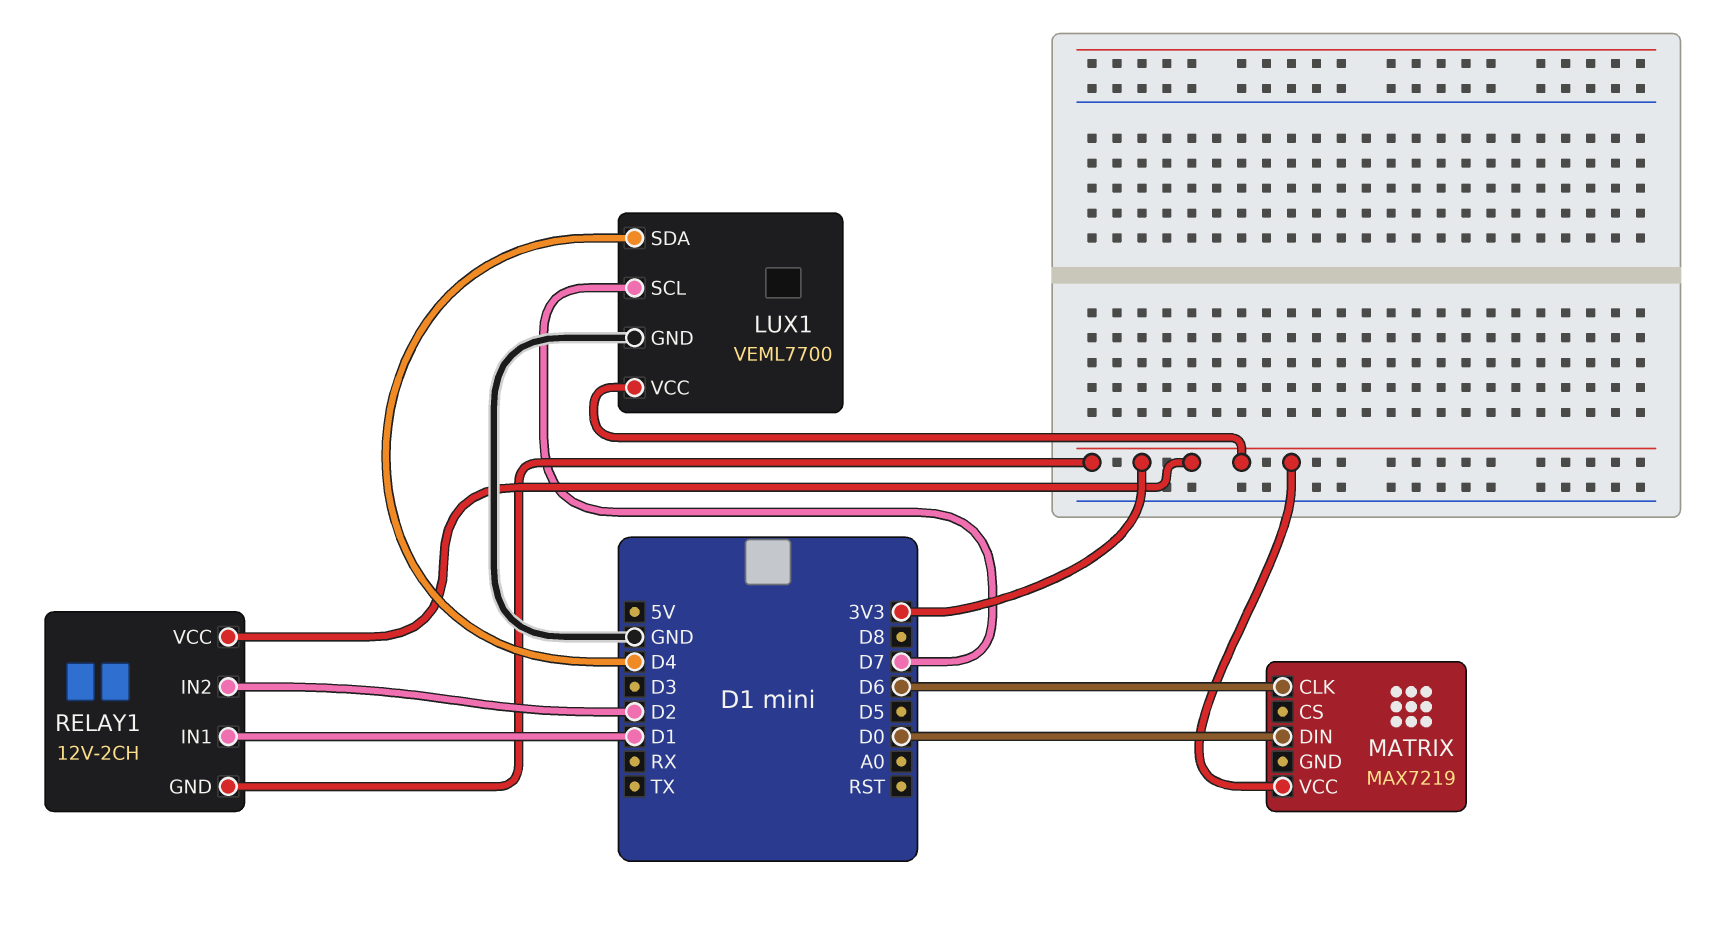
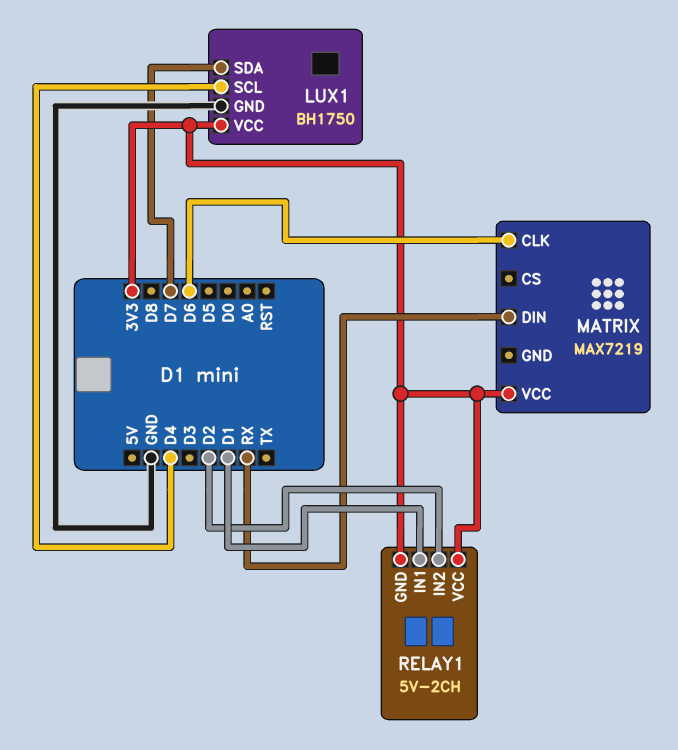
LUX1: VEML7700 -> BH1750
LUX1 pin SCL: D7 -> D4
LUX1 pin SDA: D4 -> D7
MATRIX pin DIN: D0 -> RX
RELAY1: 12V-2CH -> 5V-2CH

